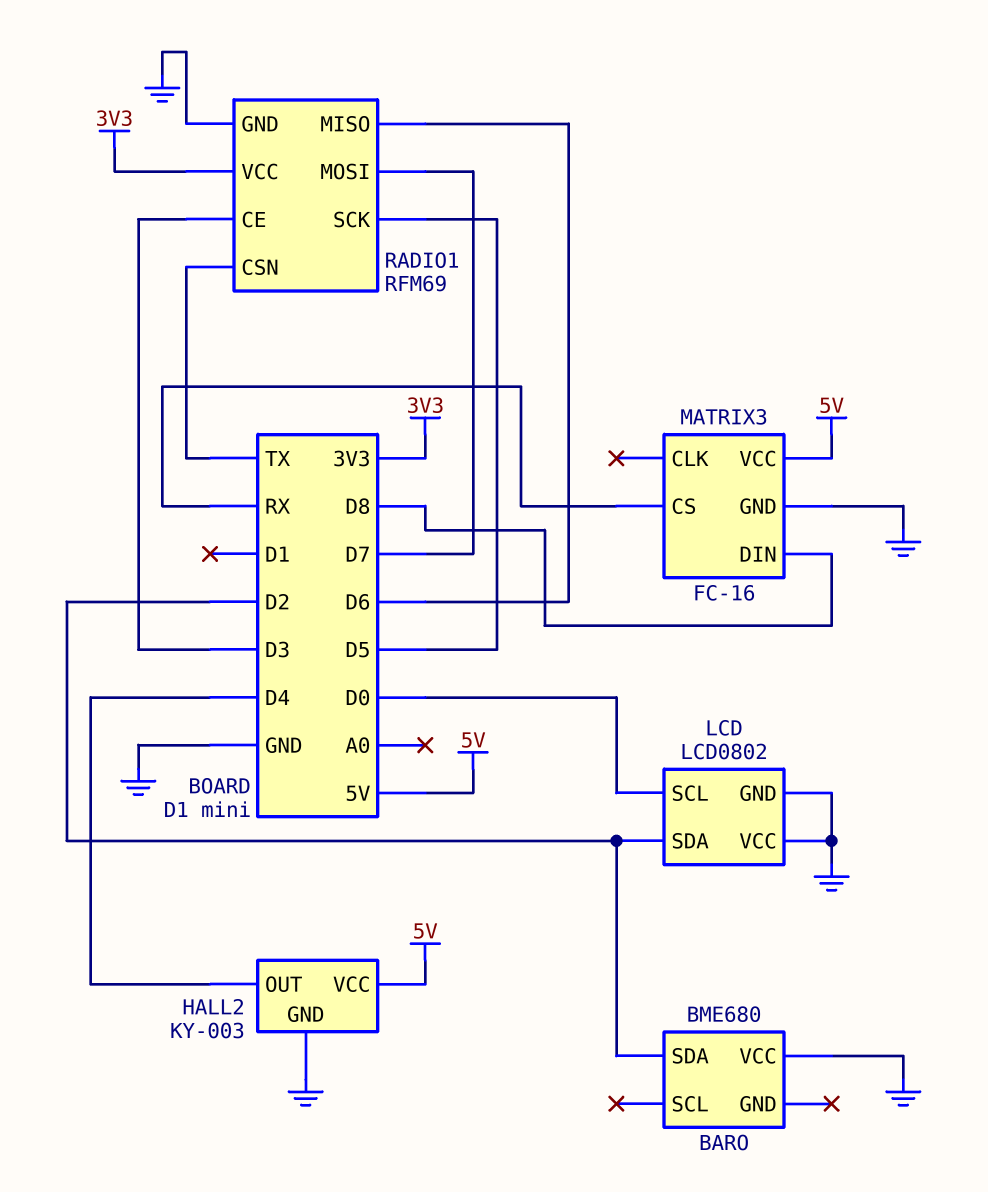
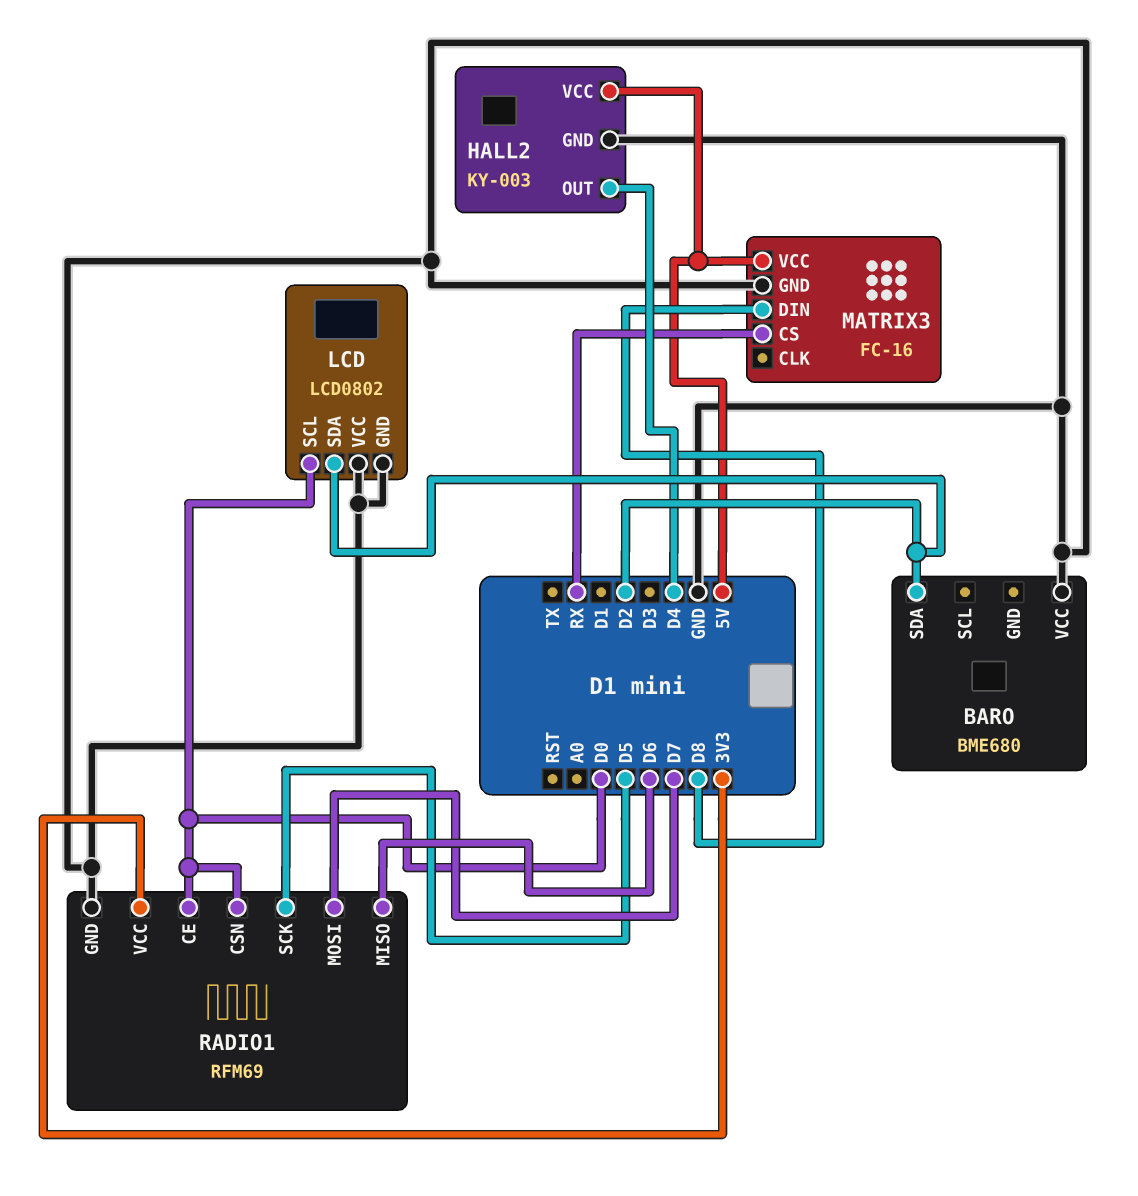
RADIO1 pin CE: D3 -> D0
RADIO1 pin CSN: TX -> D0

